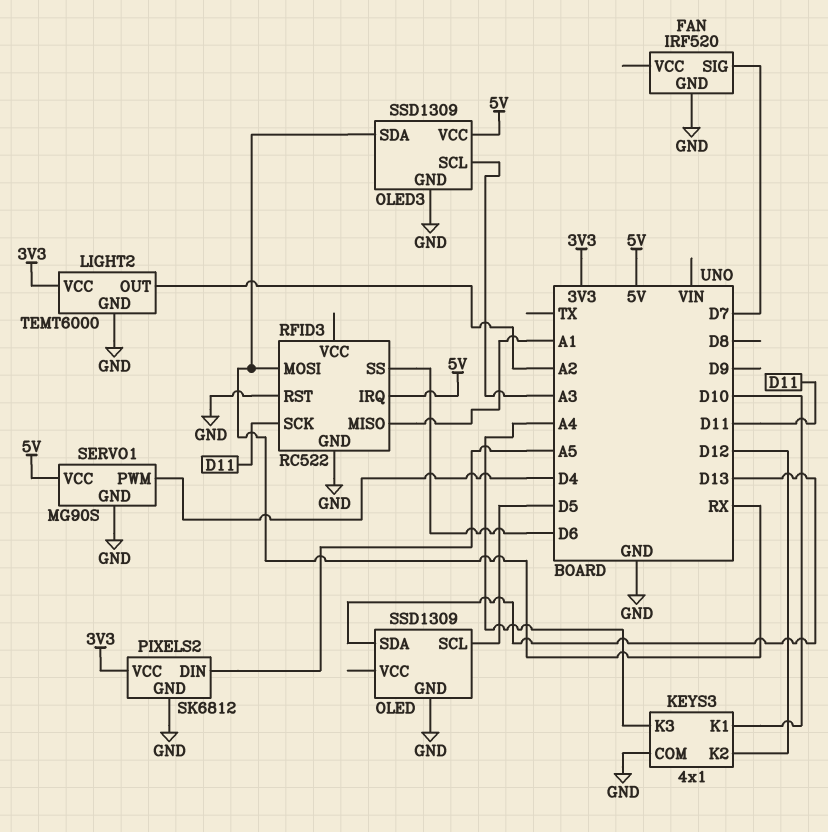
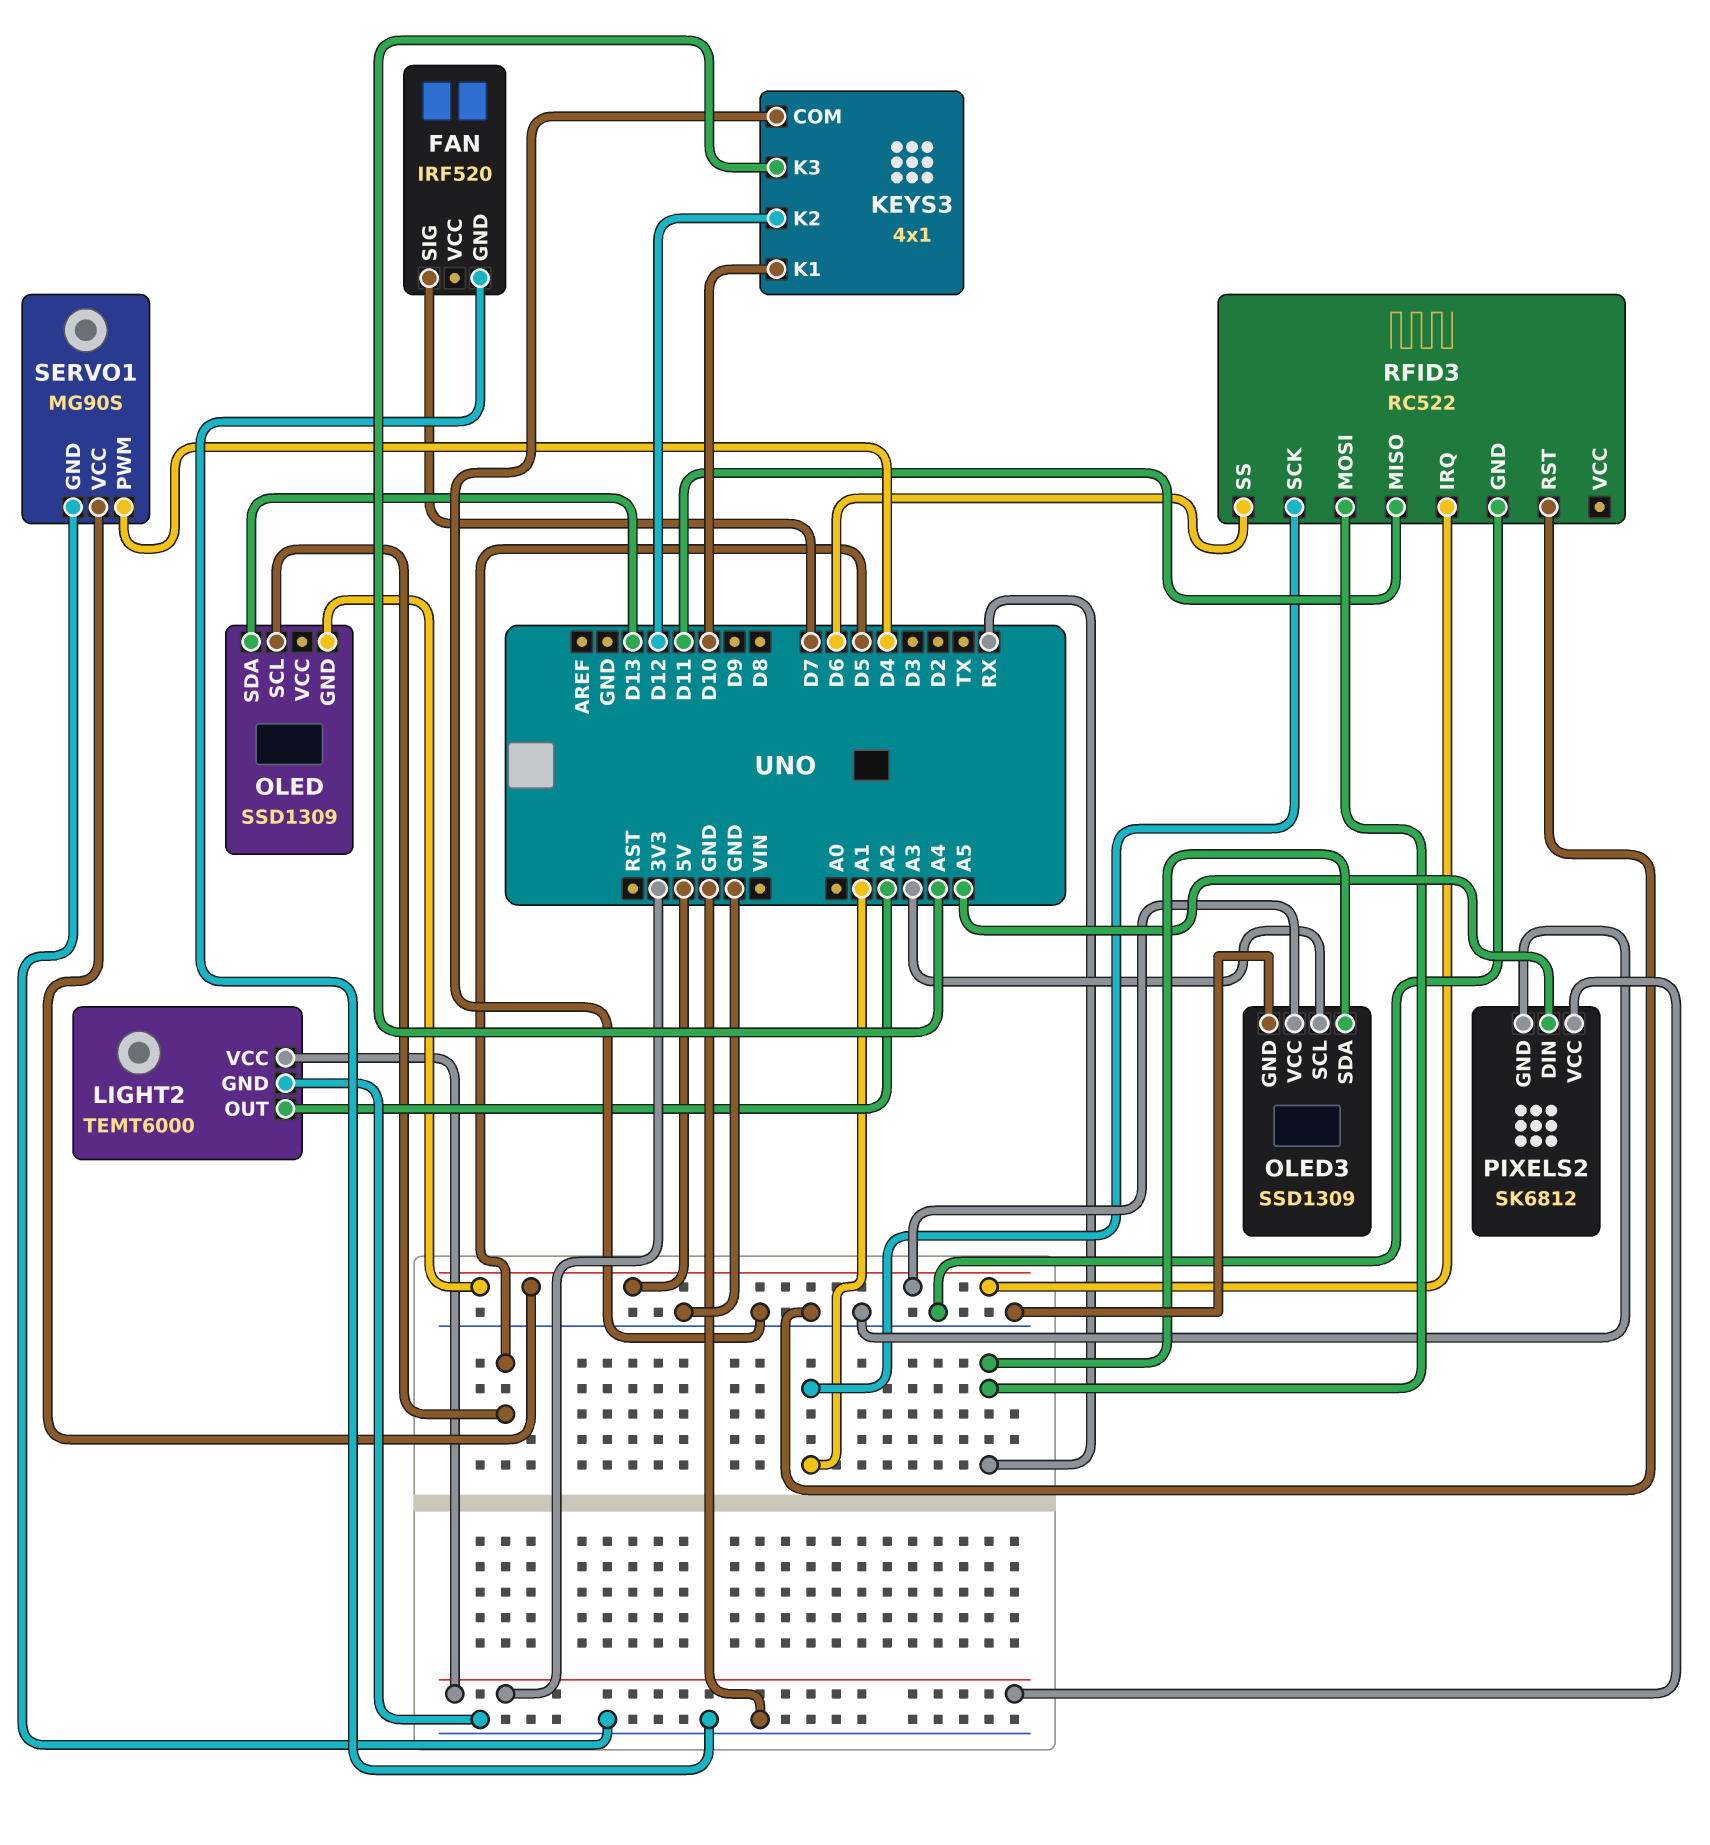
OLED pin GND: GND -> 5V
RFID3 pin MISO: A1 -> D11
RFID3 pin SCK: D11 -> A1

